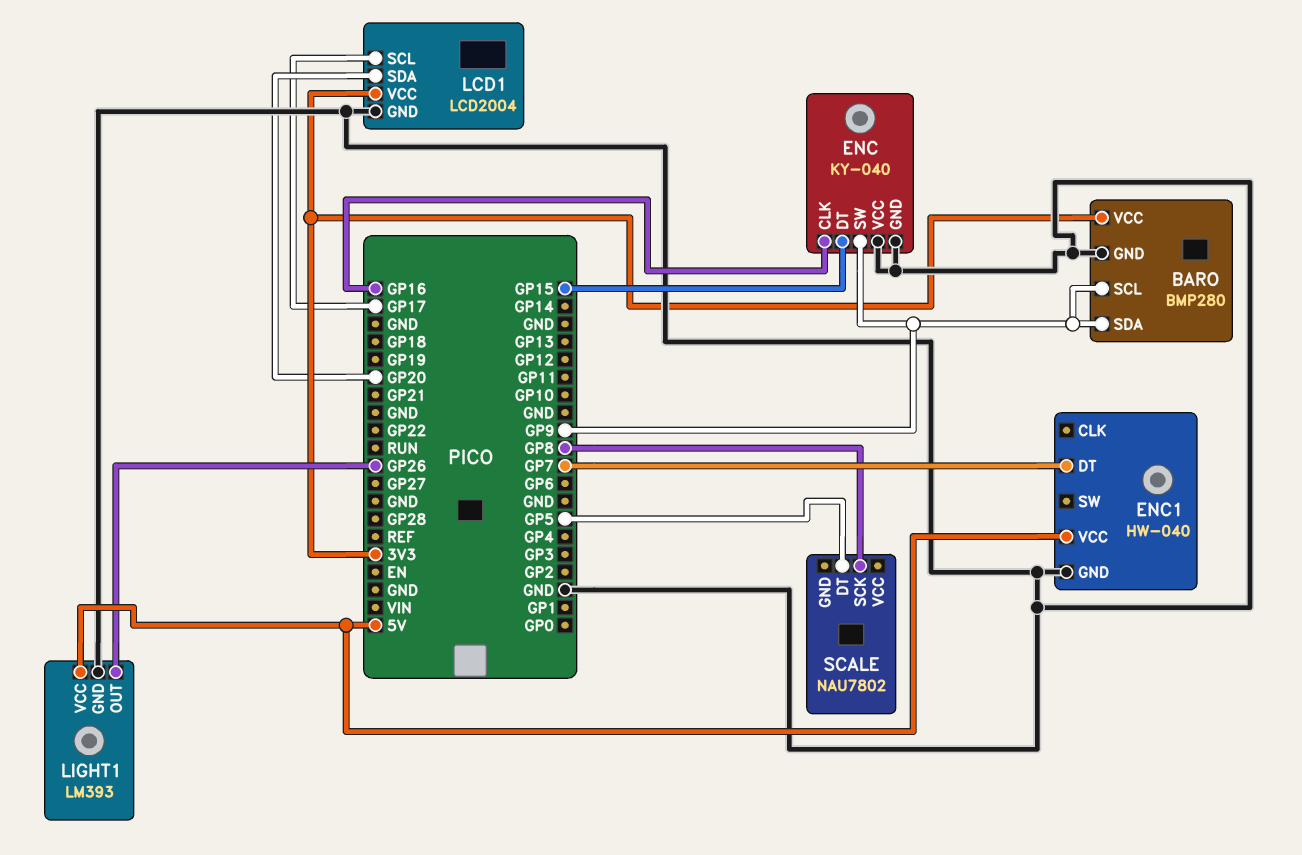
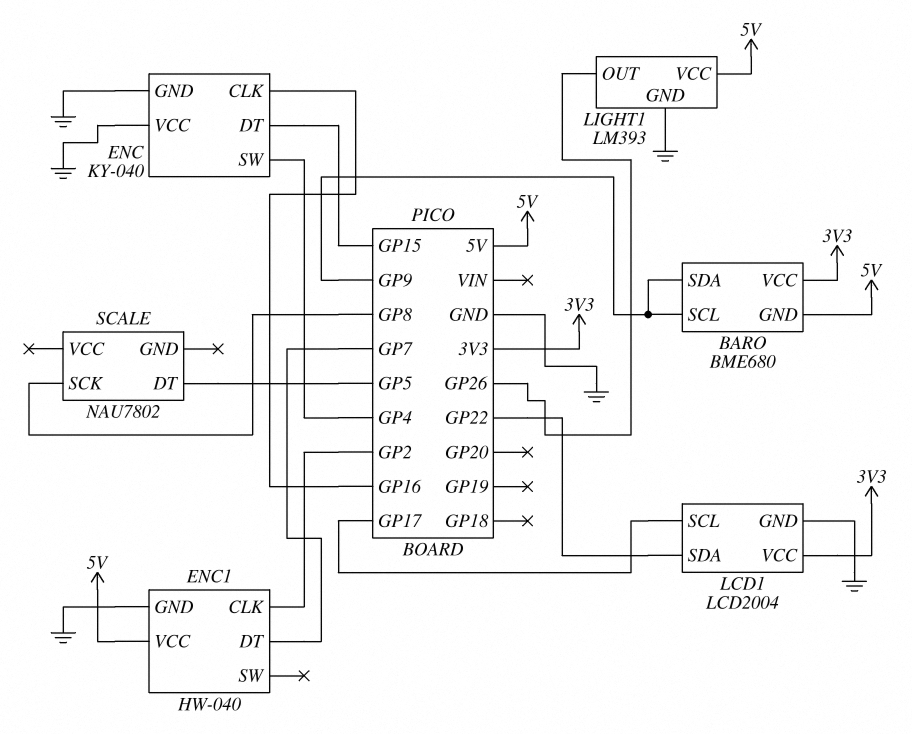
BARO: BMP280 -> BME680
BARO pin GND: GND -> 5V
ENC pin SW: GP9 -> GP4
ENC1 pin CLK: none -> GP2
LCD1 pin SDA: GP20 -> GP22

